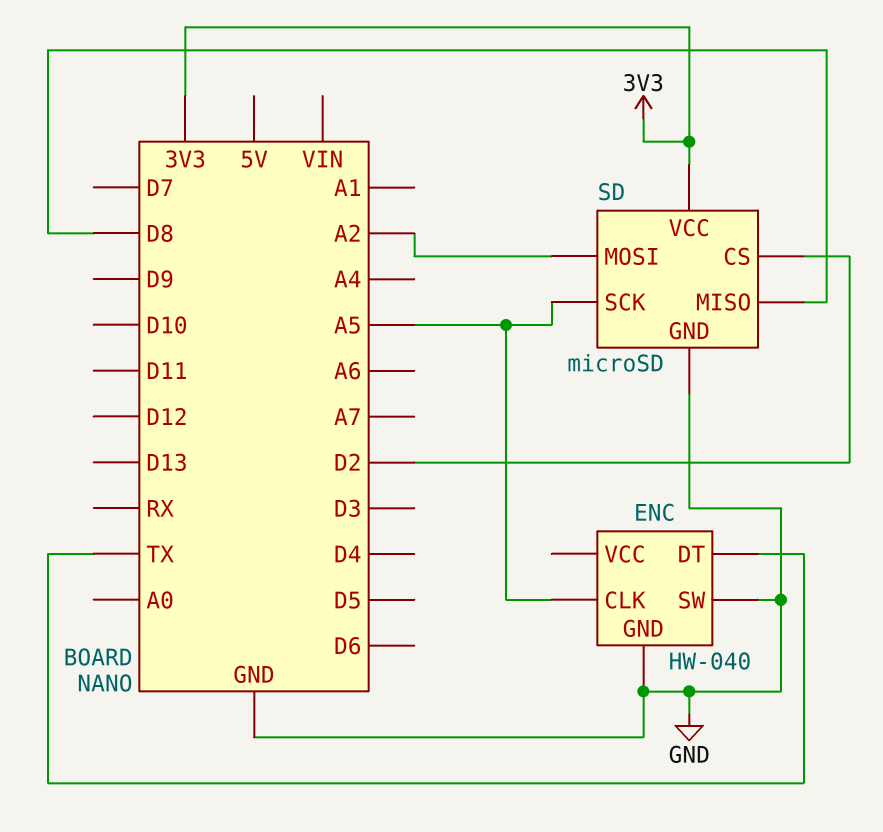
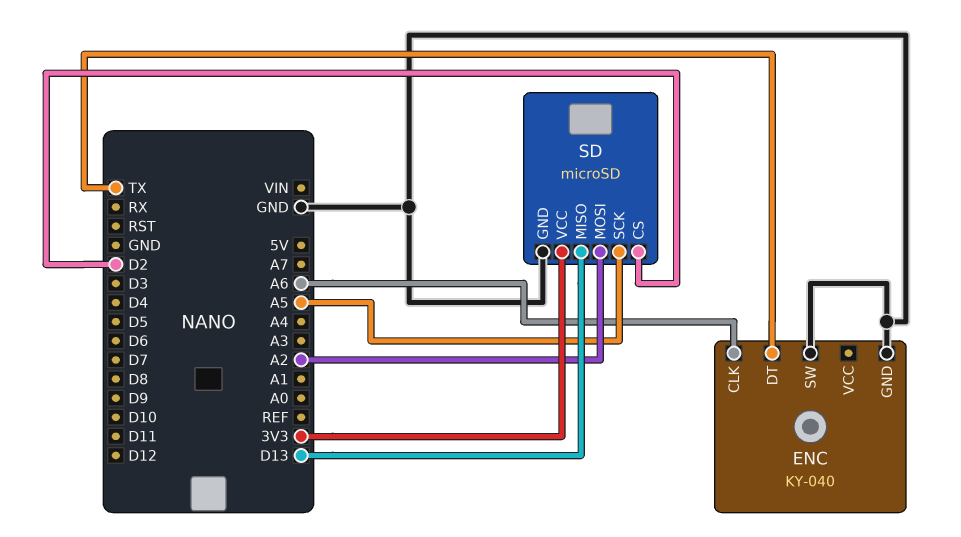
ENC: HW-040 -> KY-040
ENC pin CLK: A5 -> A6
SD pin MISO: D8 -> D13

